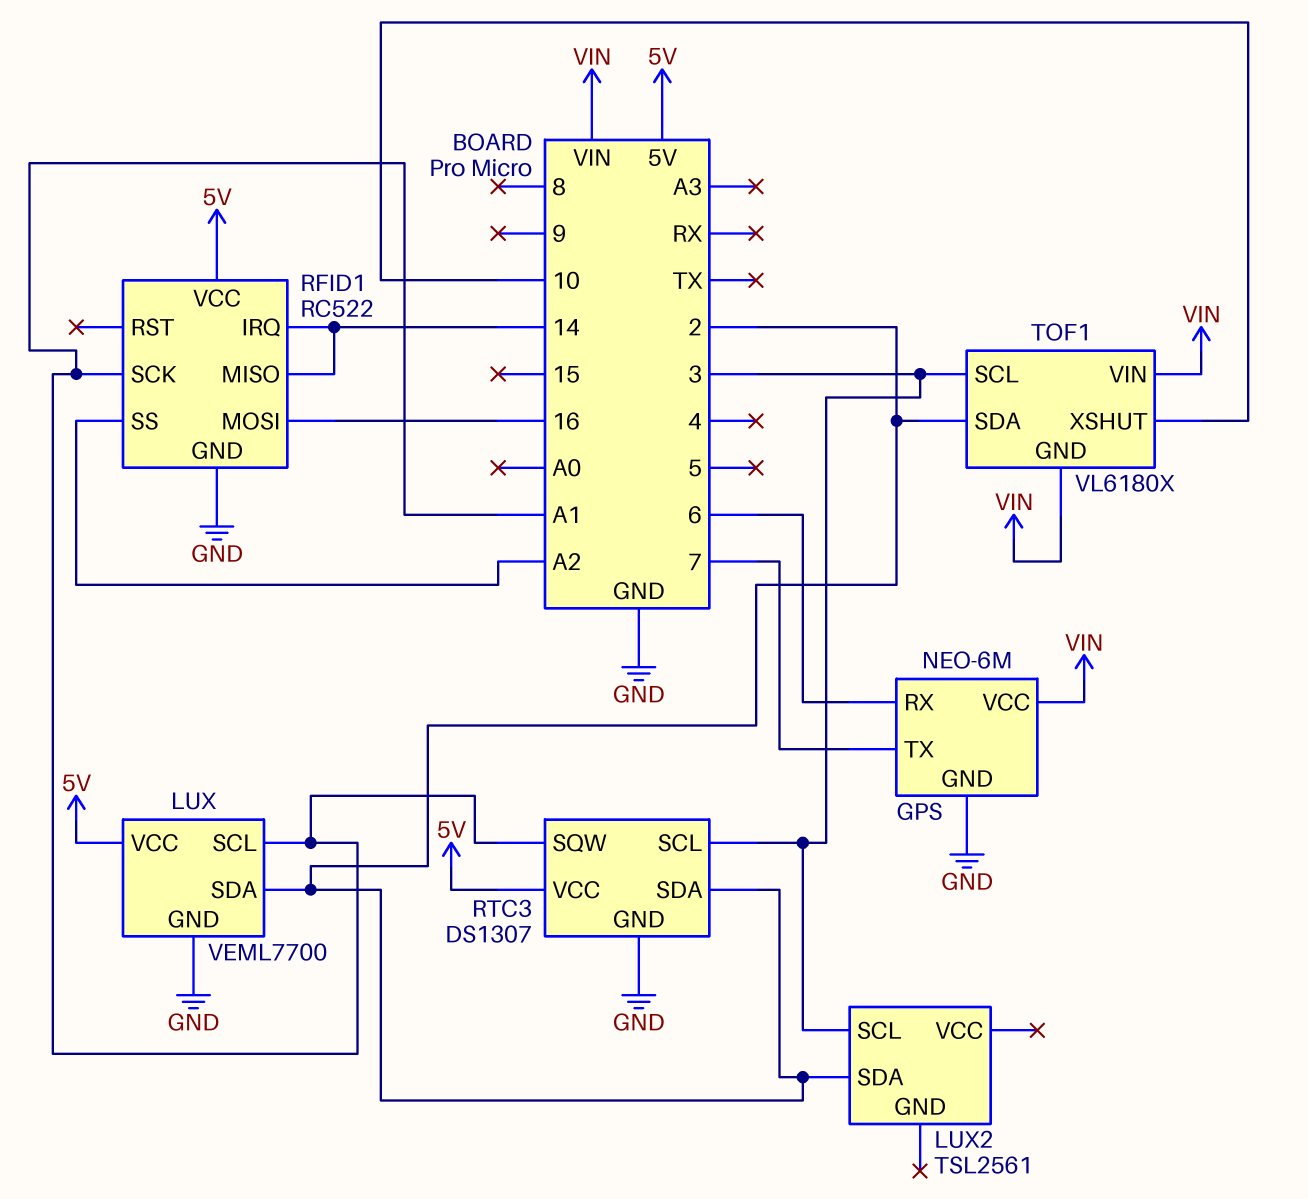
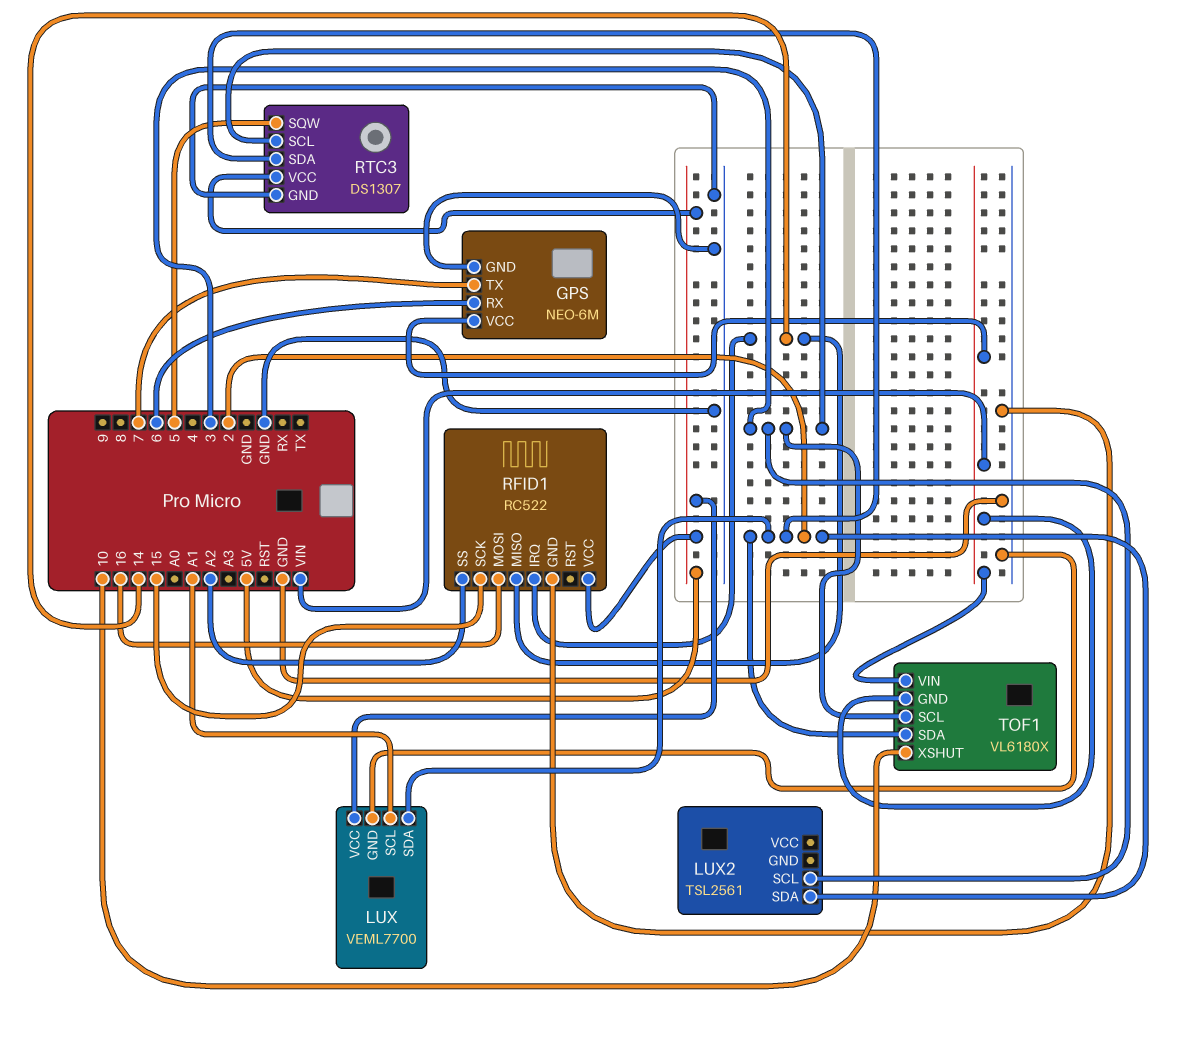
RFID1 pin SCK: A1 -> 15
RTC3 pin SQW: A1 -> 5

